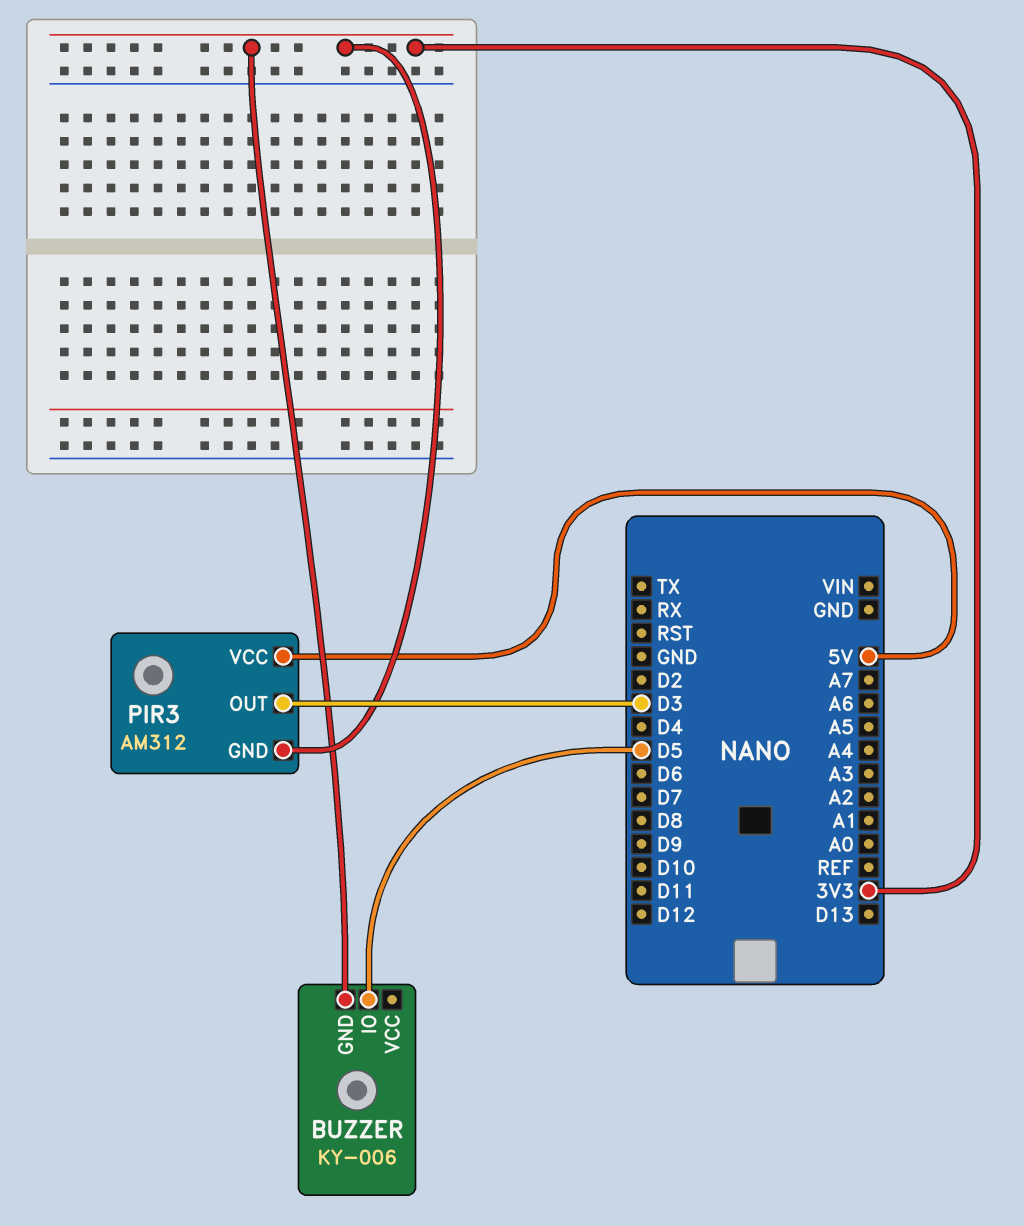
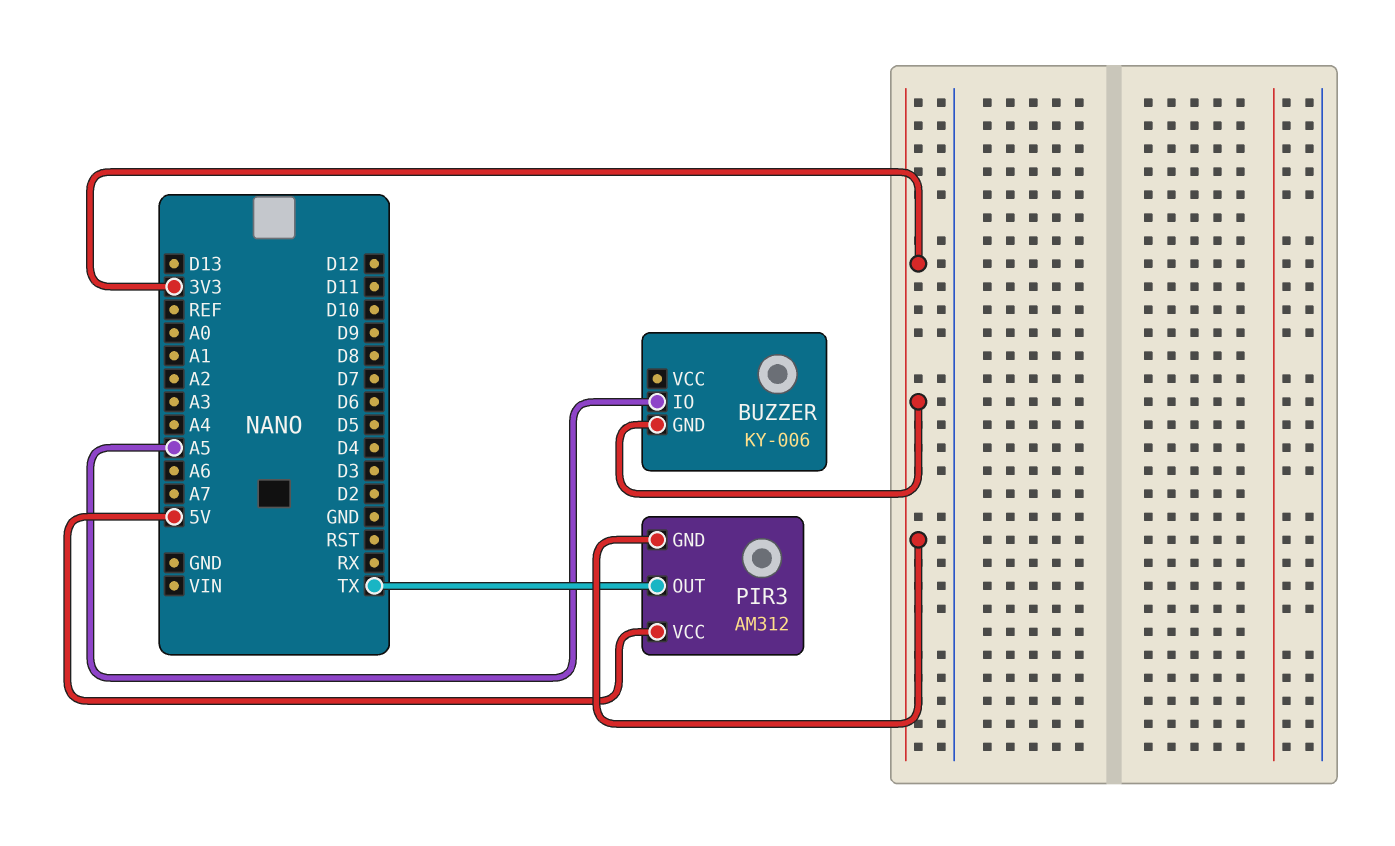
BUZZER pin IO: D5 -> A5
PIR3 pin OUT: D3 -> TX

